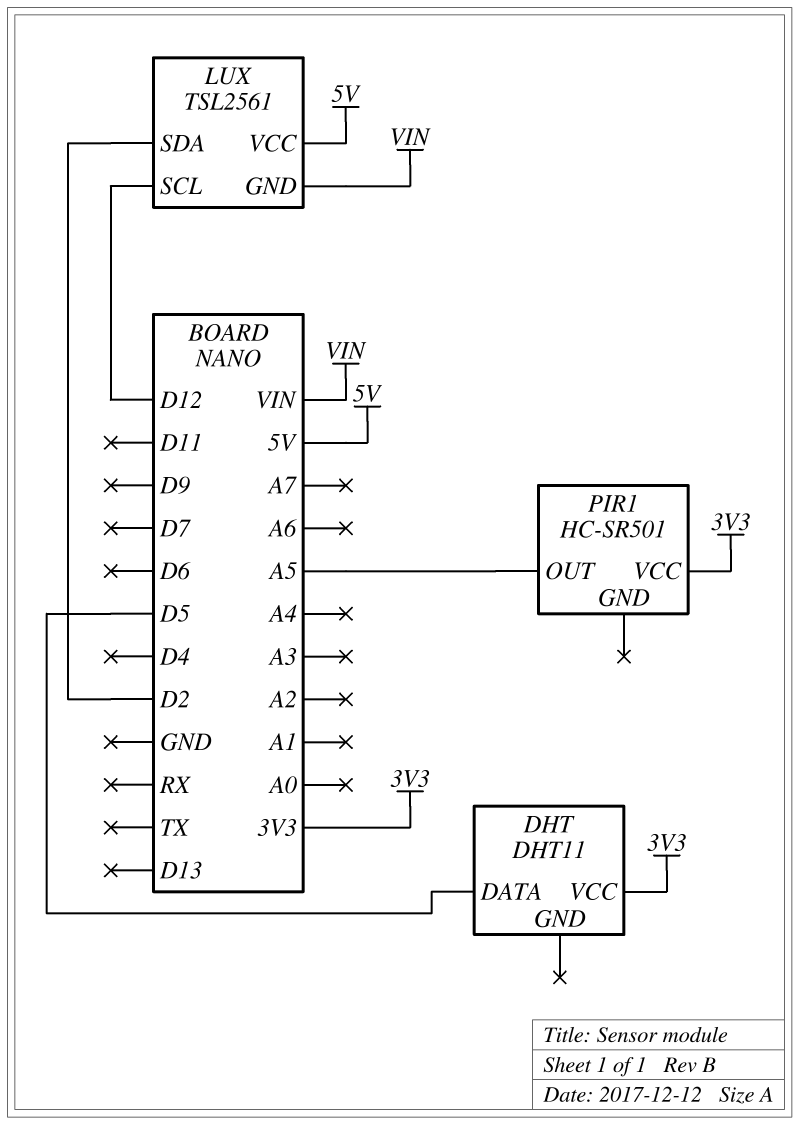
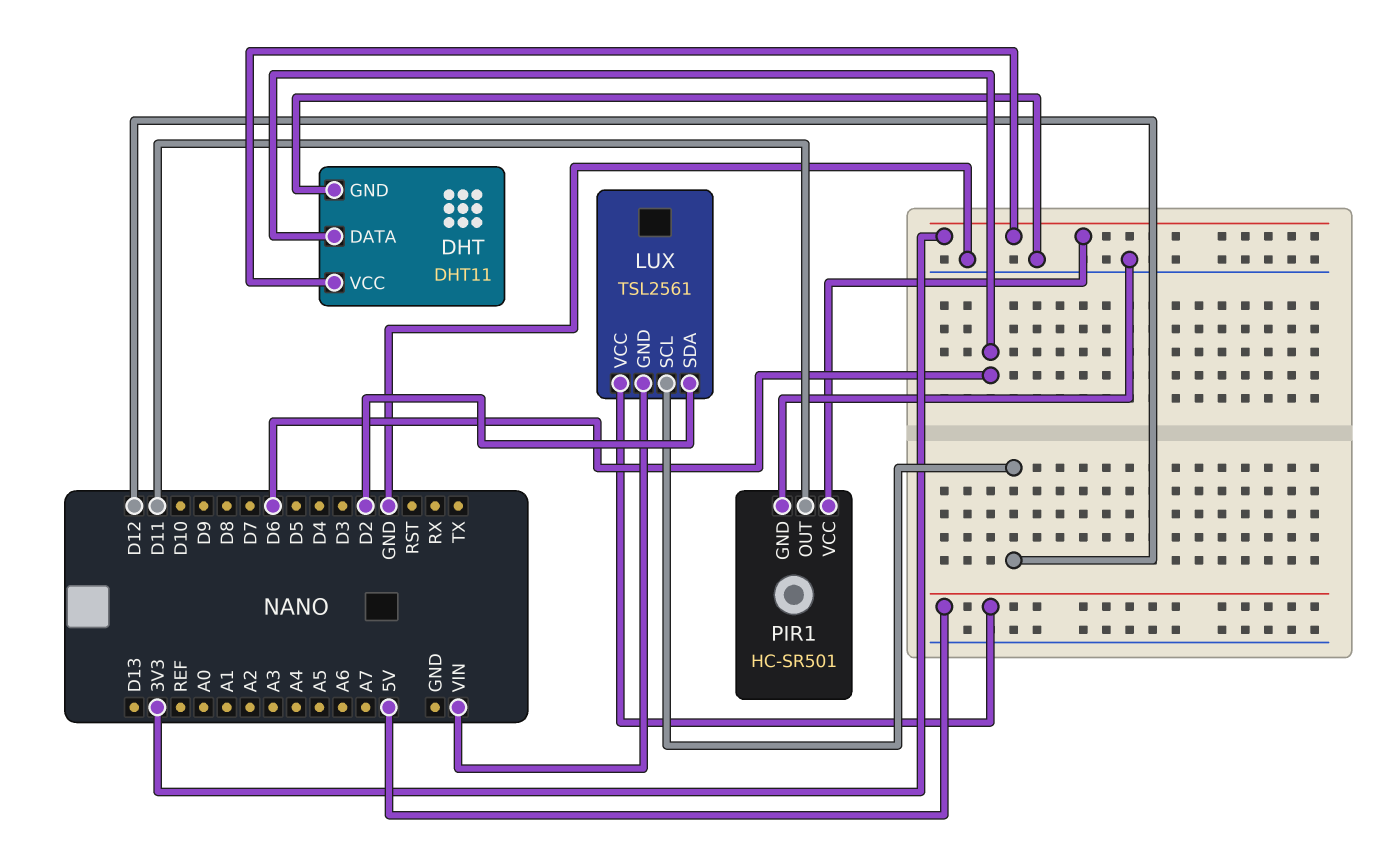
DHT pin DATA: D5 -> D6
DHT pin GND: none -> GND
PIR1 pin GND: none -> GND
PIR1 pin OUT: A5 -> D11

